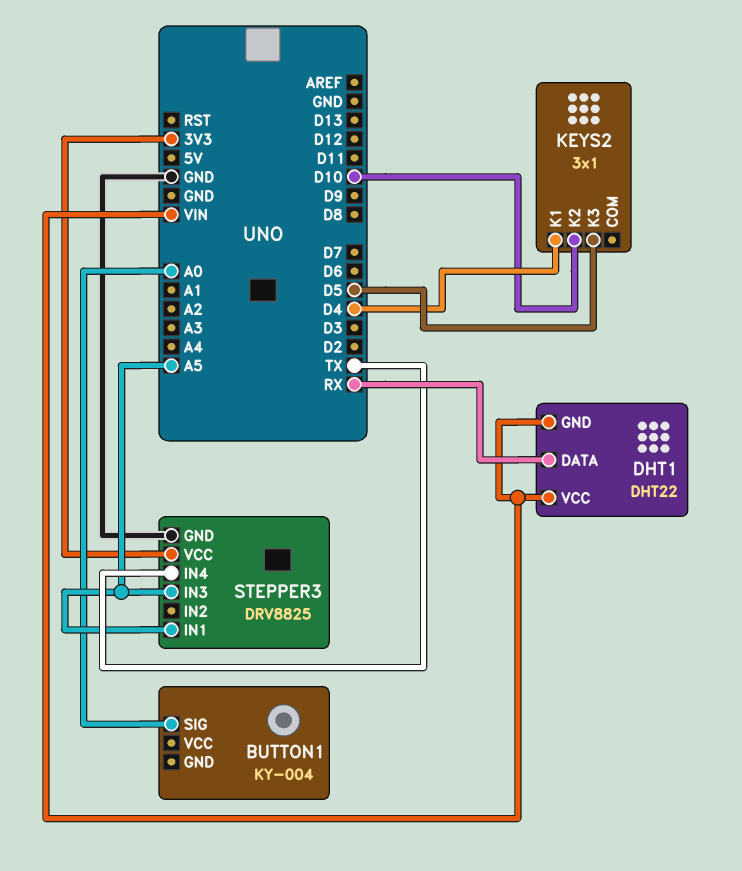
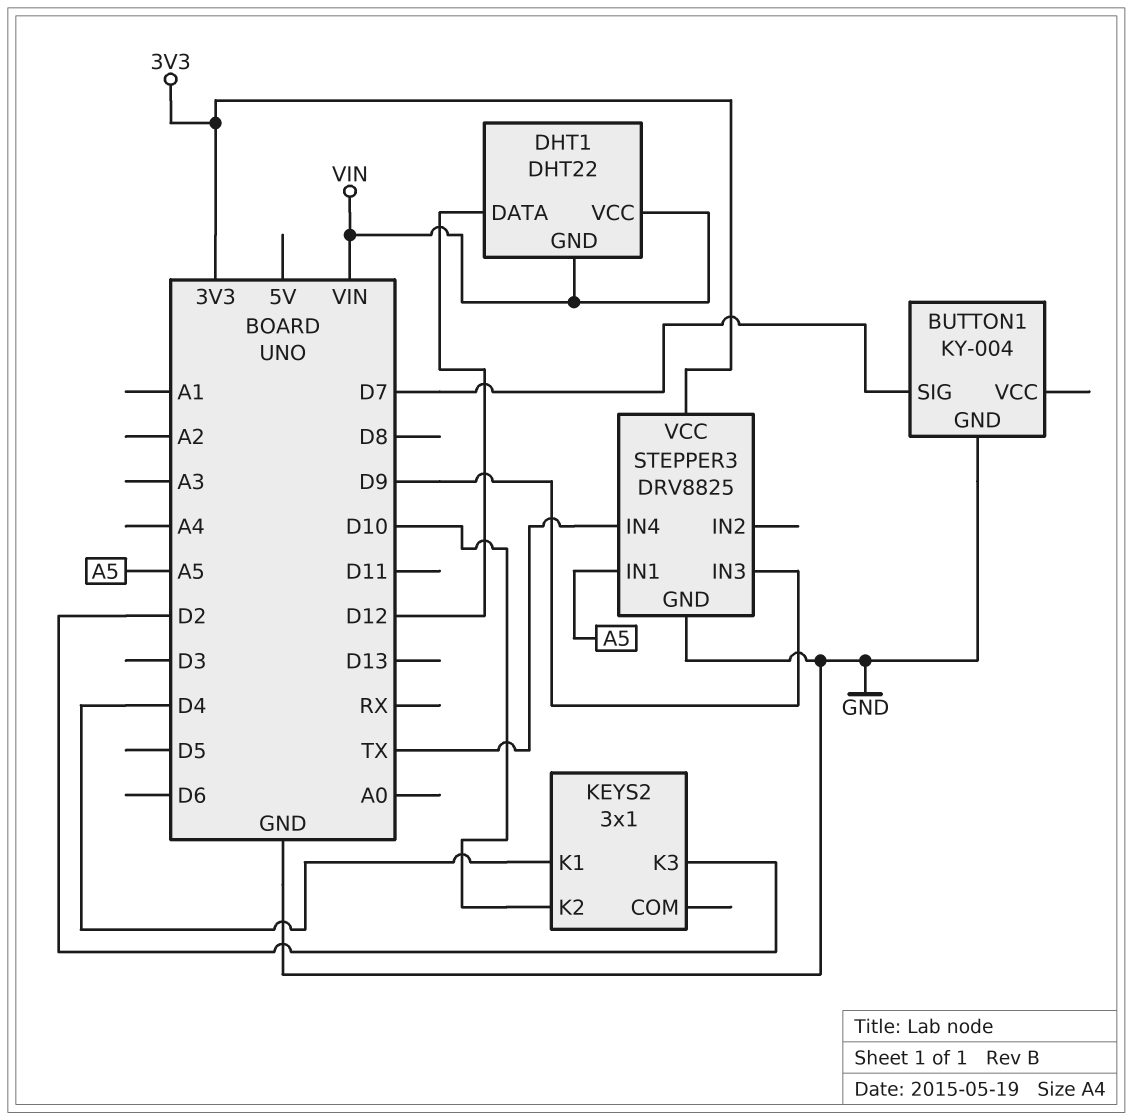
BUTTON1 pin GND: none -> GND
BUTTON1 pin SIG: A0 -> D7
DHT1 pin DATA: RX -> D12
KEYS2 pin K3: D5 -> D2
STEPPER3 pin IN3: A5 -> D9

